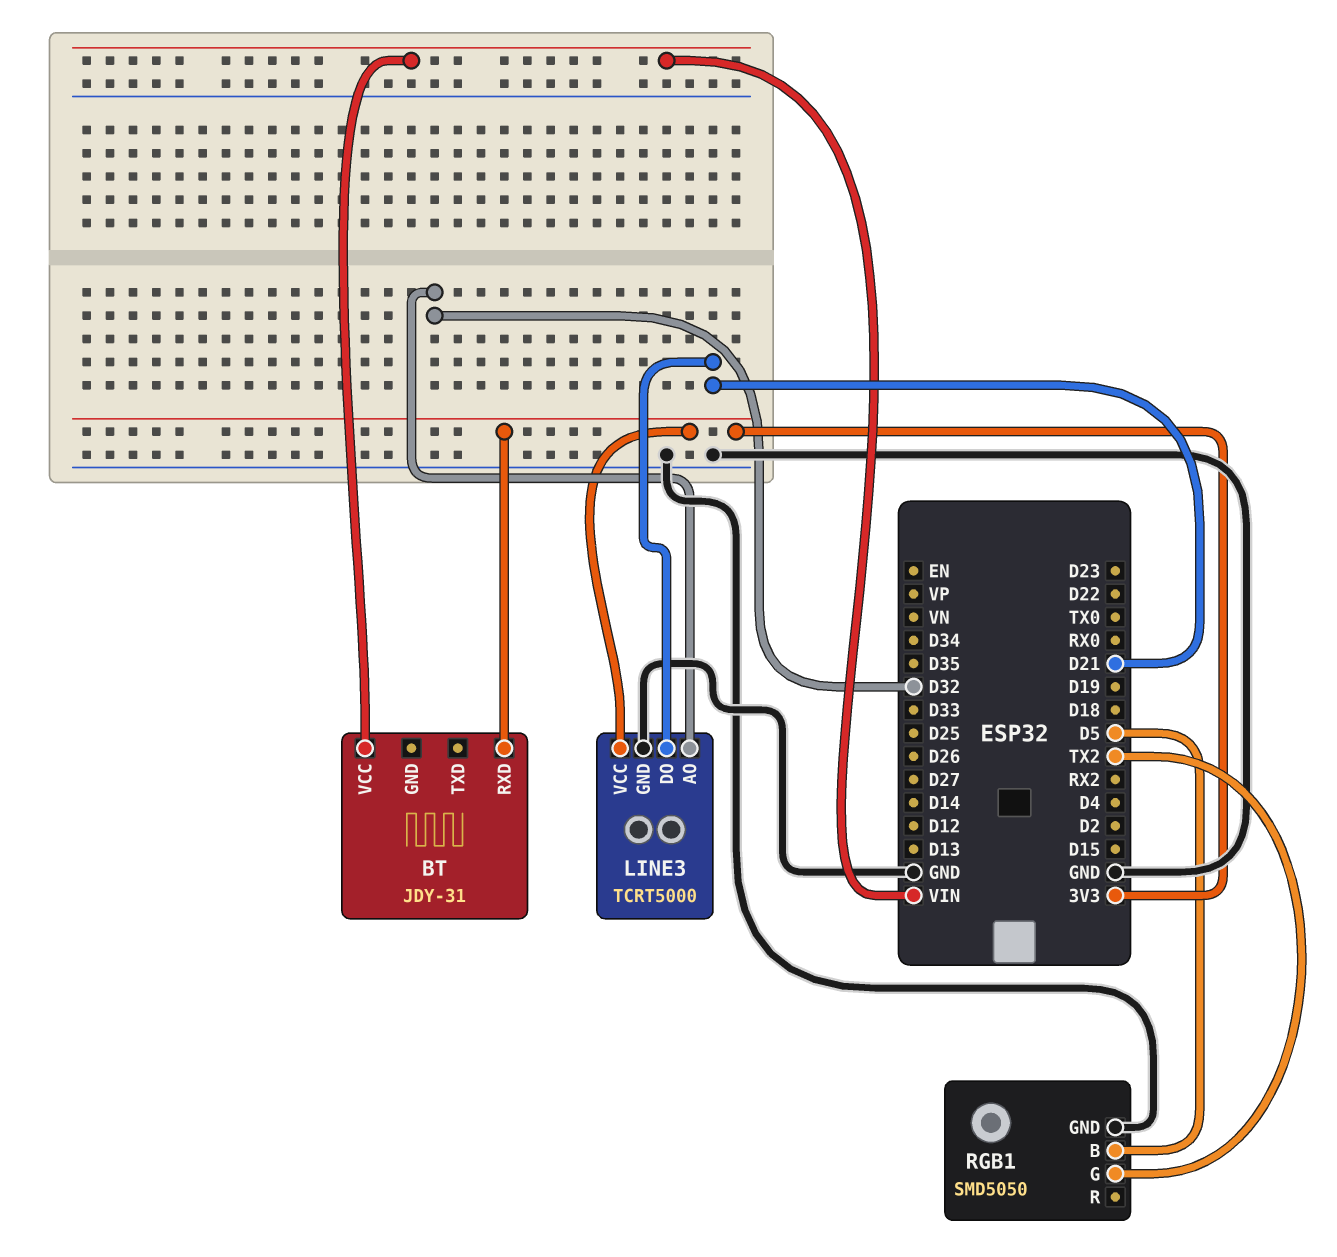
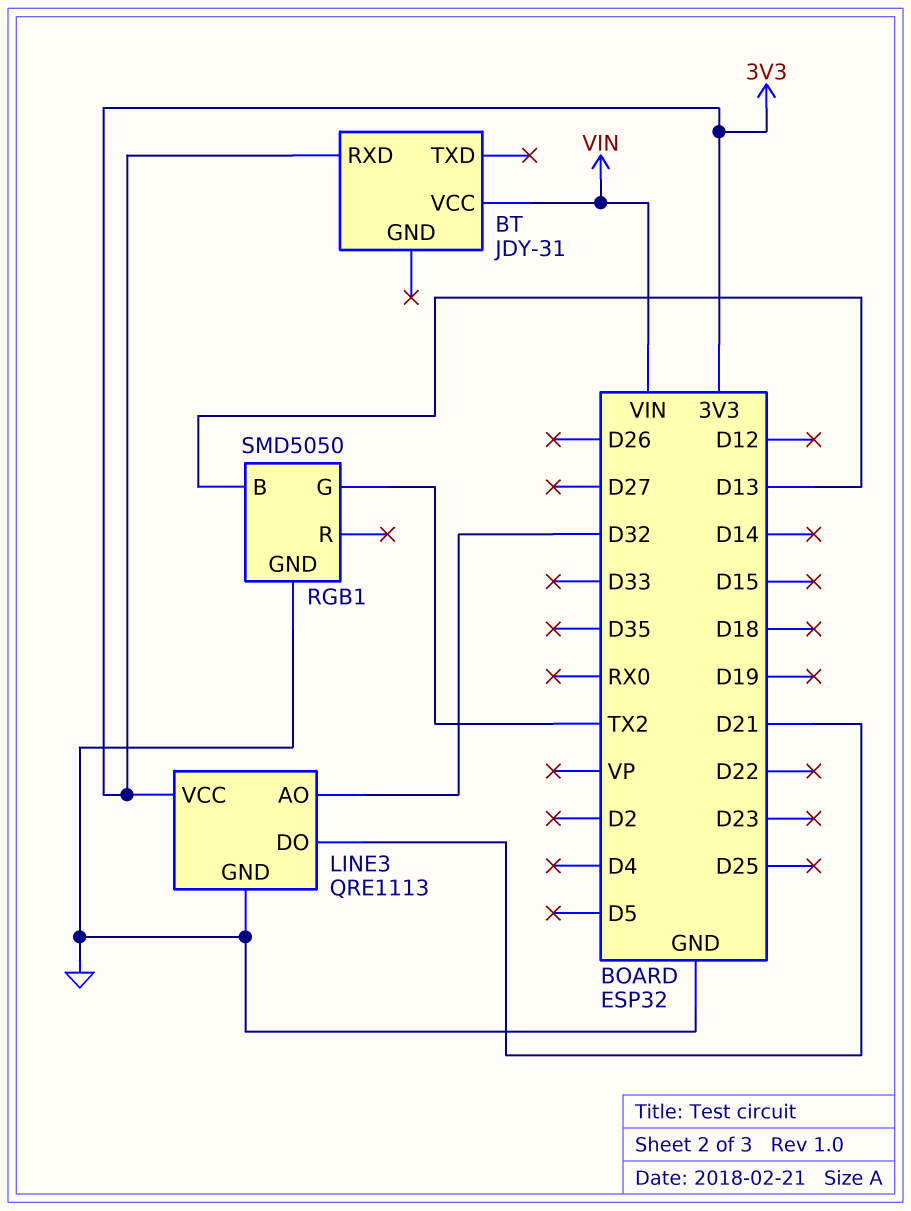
LINE3: TCRT5000 -> QRE1113
RGB1 pin B: D5 -> D13

